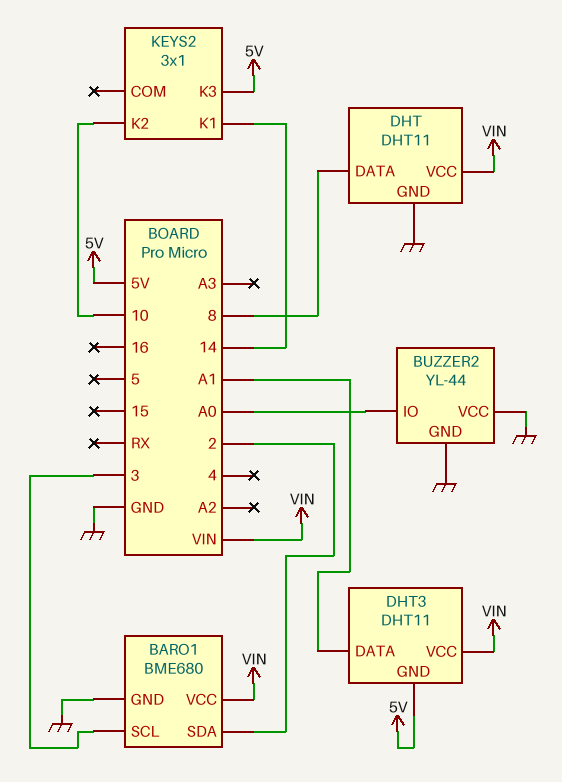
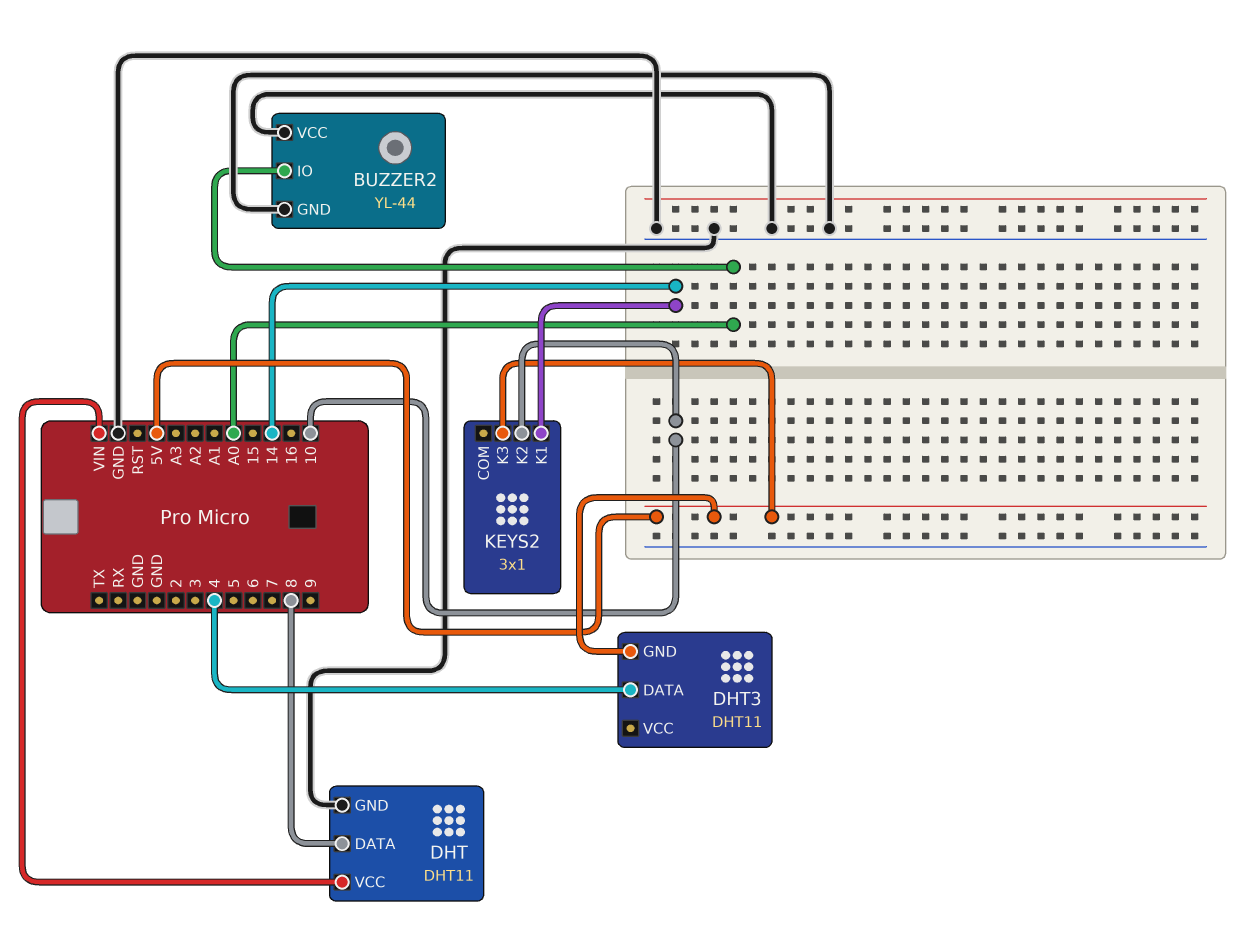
BARO1: BME680 -> none
BARO1 pin GND: GND -> none
BARO1 pin SCL: 3 -> none
BARO1 pin SDA: 2 -> none
BARO1 pin VCC: VIN -> none
DHT3 pin DATA: A1 -> 4
DHT3 pin VCC: VIN -> none

